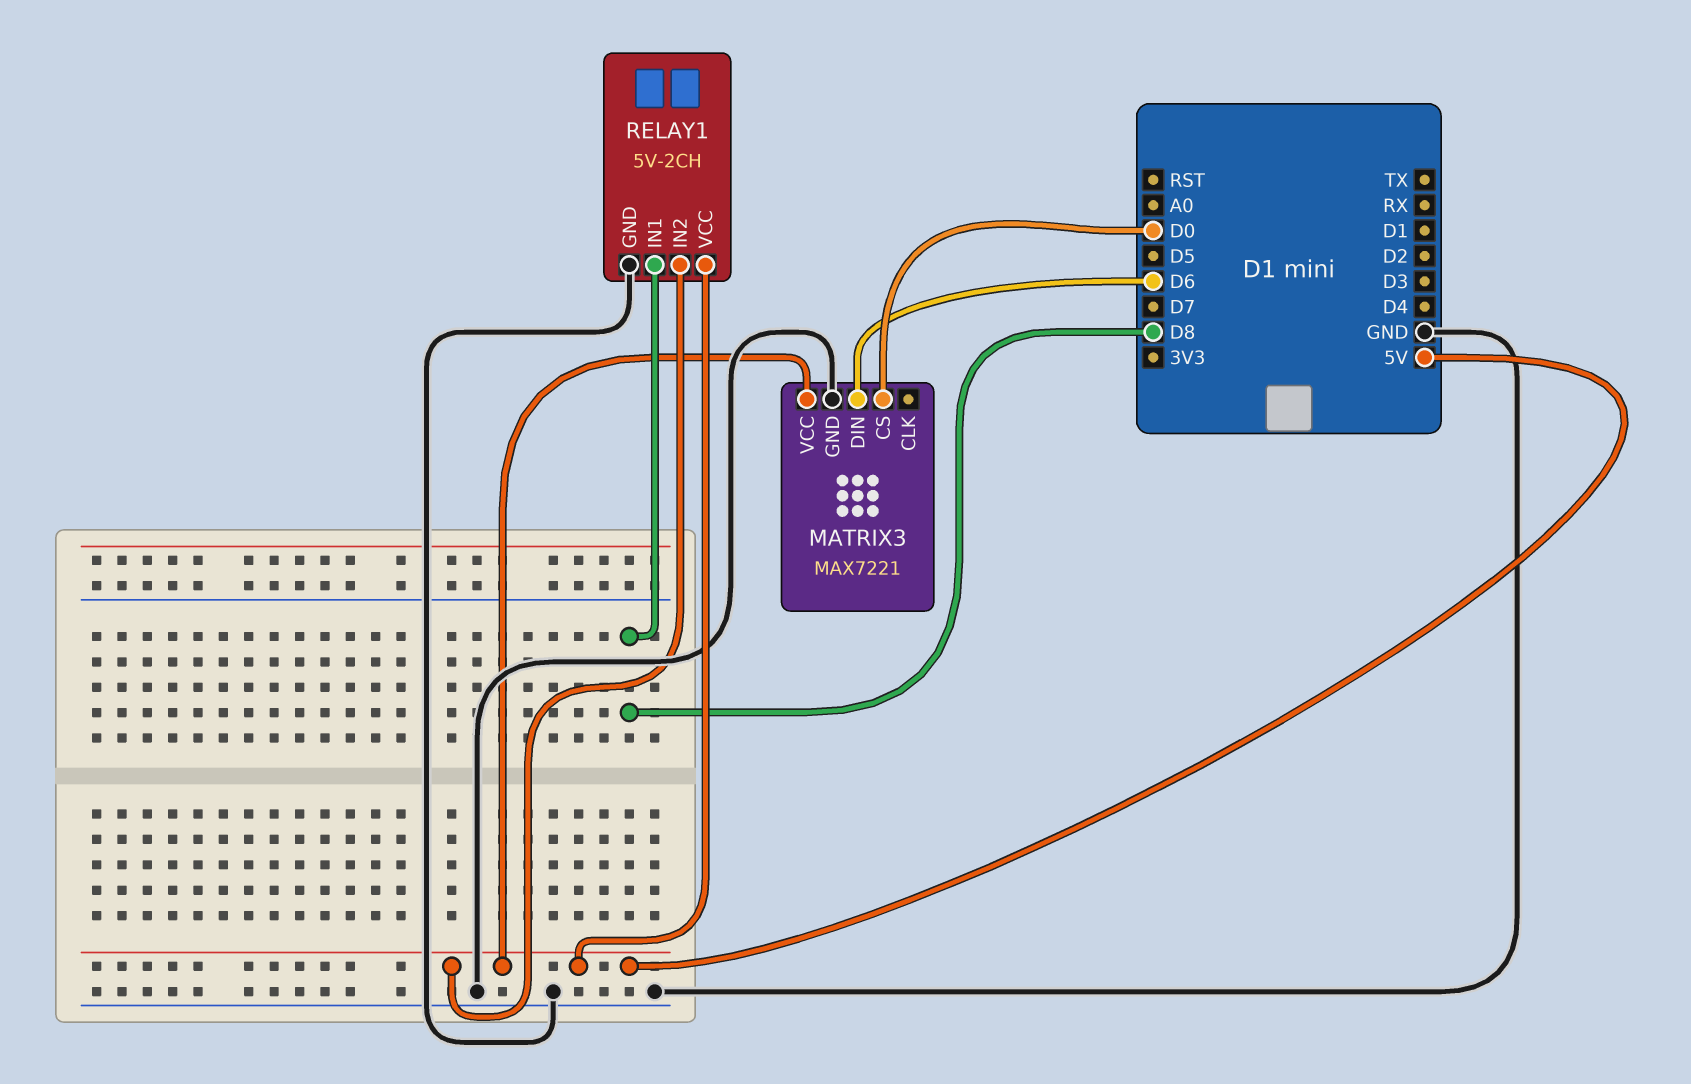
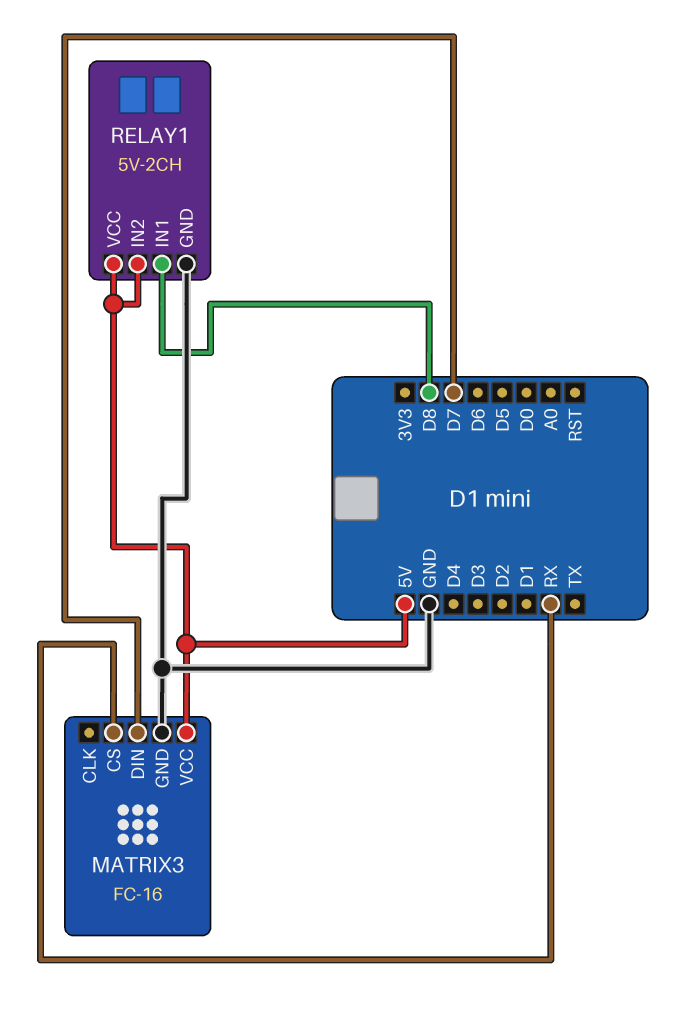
MATRIX3: MAX7221 -> FC-16
MATRIX3 pin CS: D0 -> RX
MATRIX3 pin DIN: D6 -> D7

